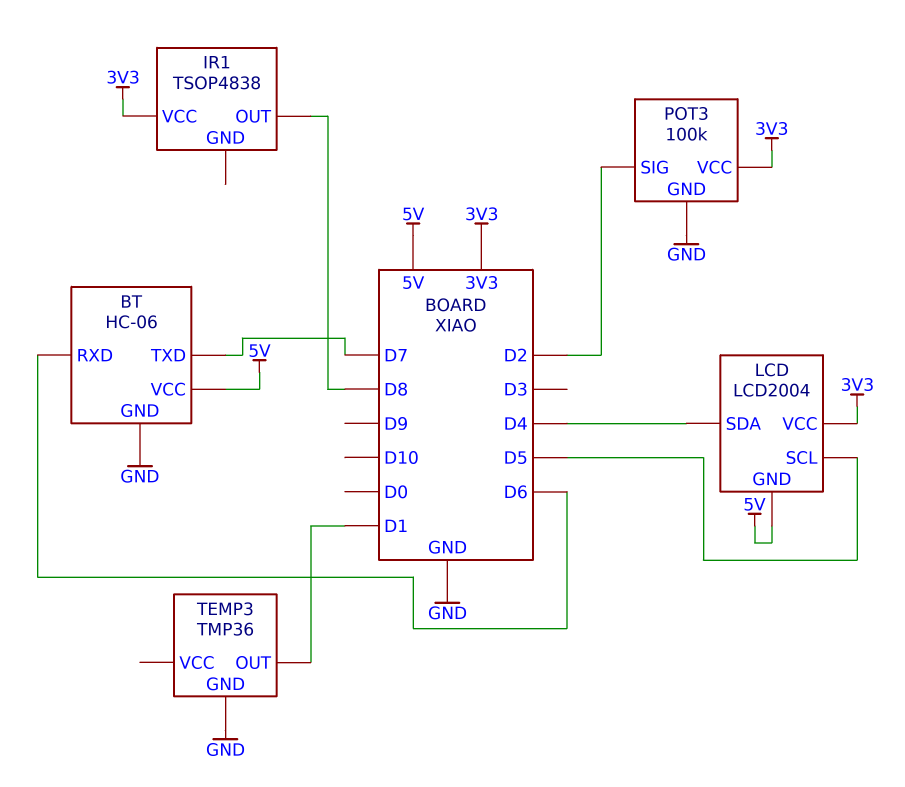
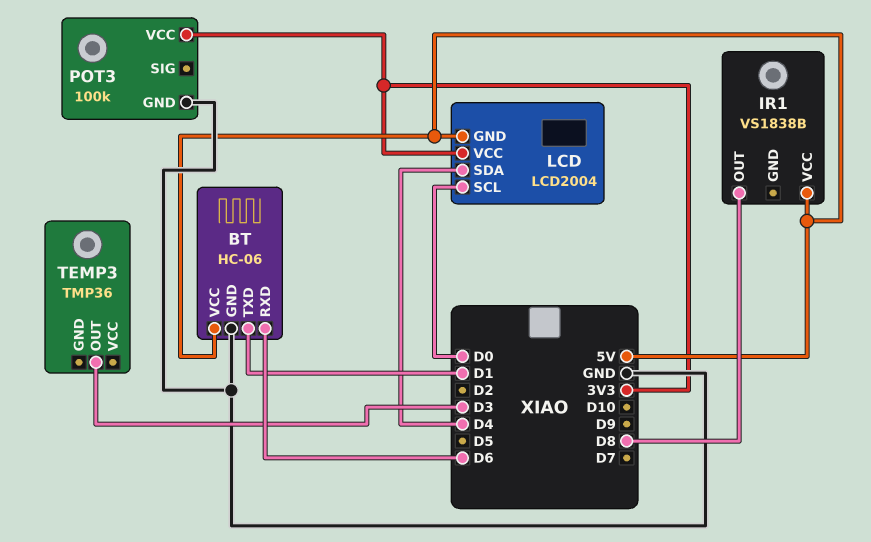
BT pin TXD: D7 -> D1
IR1: TSOP4838 -> VS1838B
IR1 pin VCC: 3V3 -> 5V
LCD pin SCL: D5 -> D0
POT3 pin SIG: D2 -> none
TEMP3 pin GND: GND -> none
TEMP3 pin OUT: D1 -> D3

